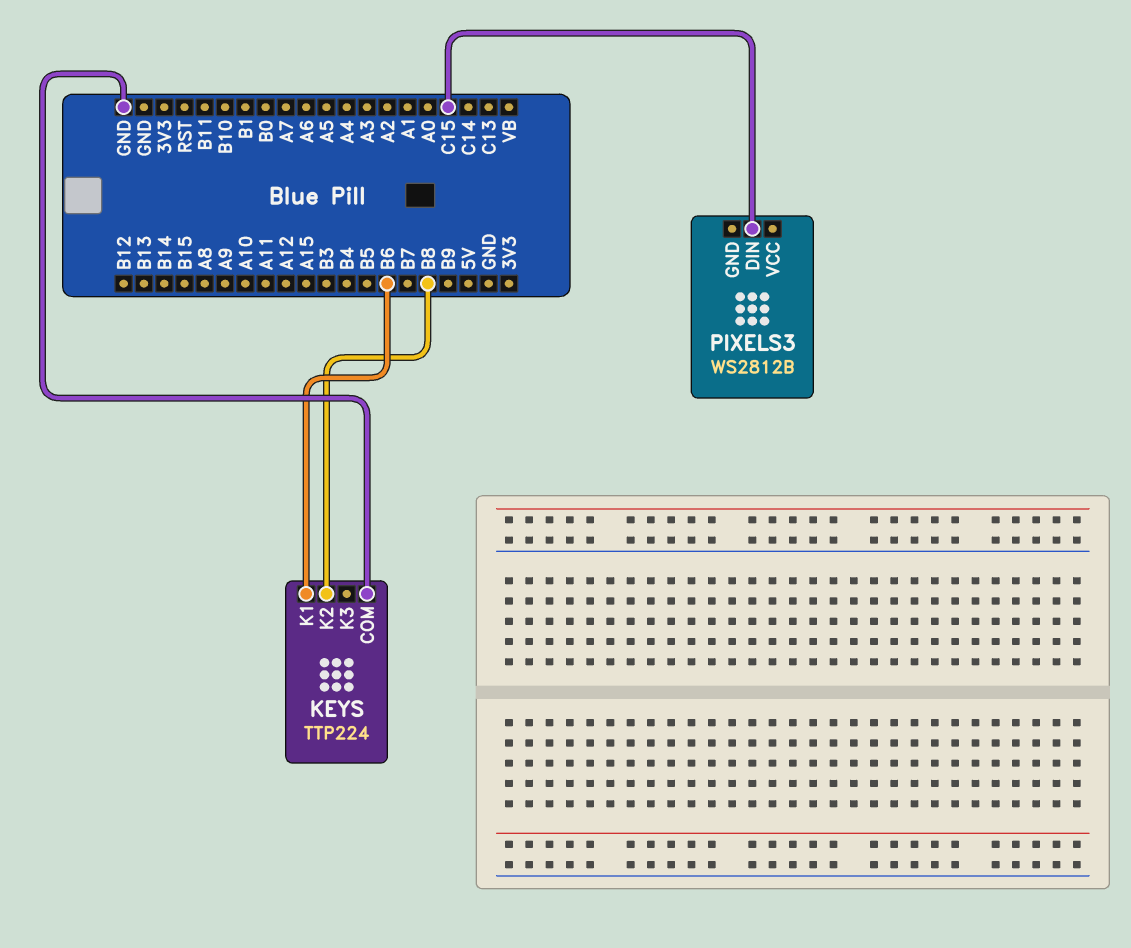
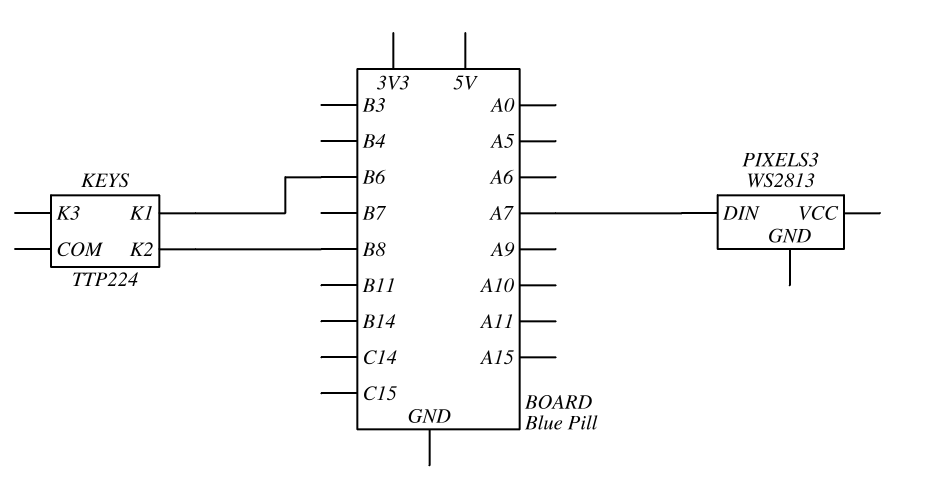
KEYS pin COM: GND -> none
PIXELS3: WS2812B -> WS2813
PIXELS3 pin DIN: C15 -> A7

